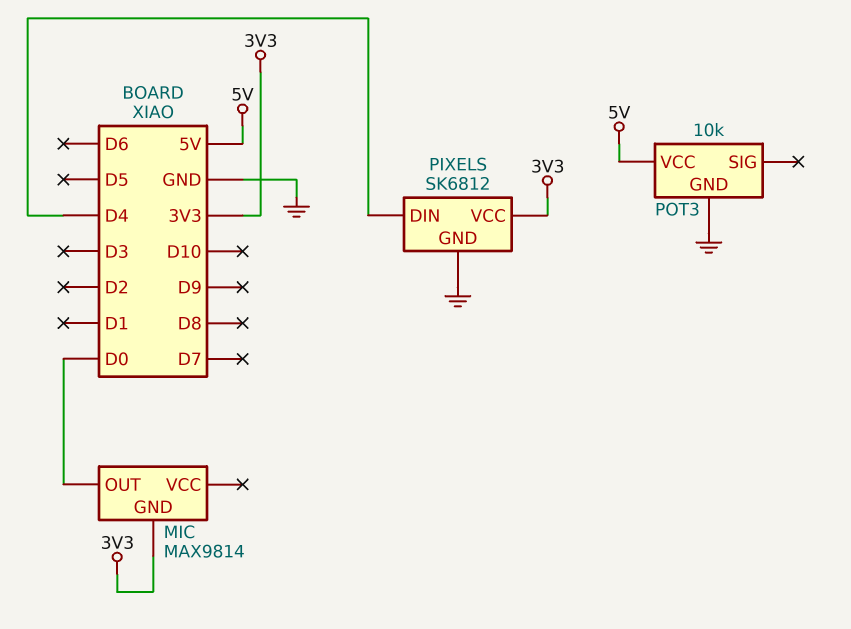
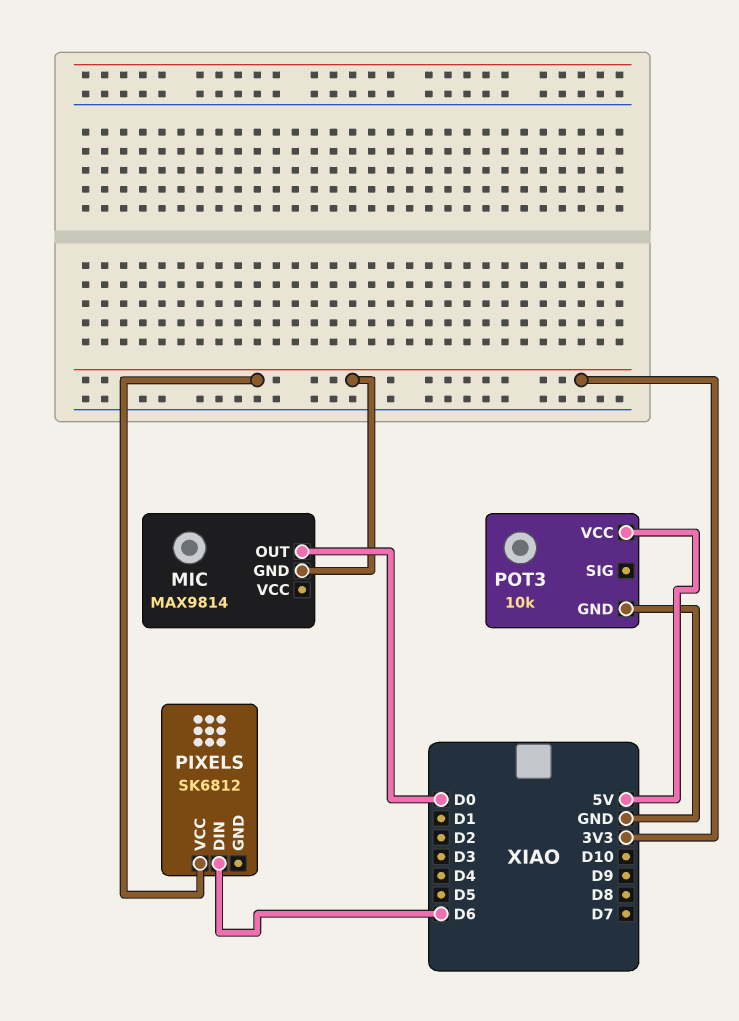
PIXELS pin DIN: D4 -> D6
PIXELS pin GND: GND -> none

